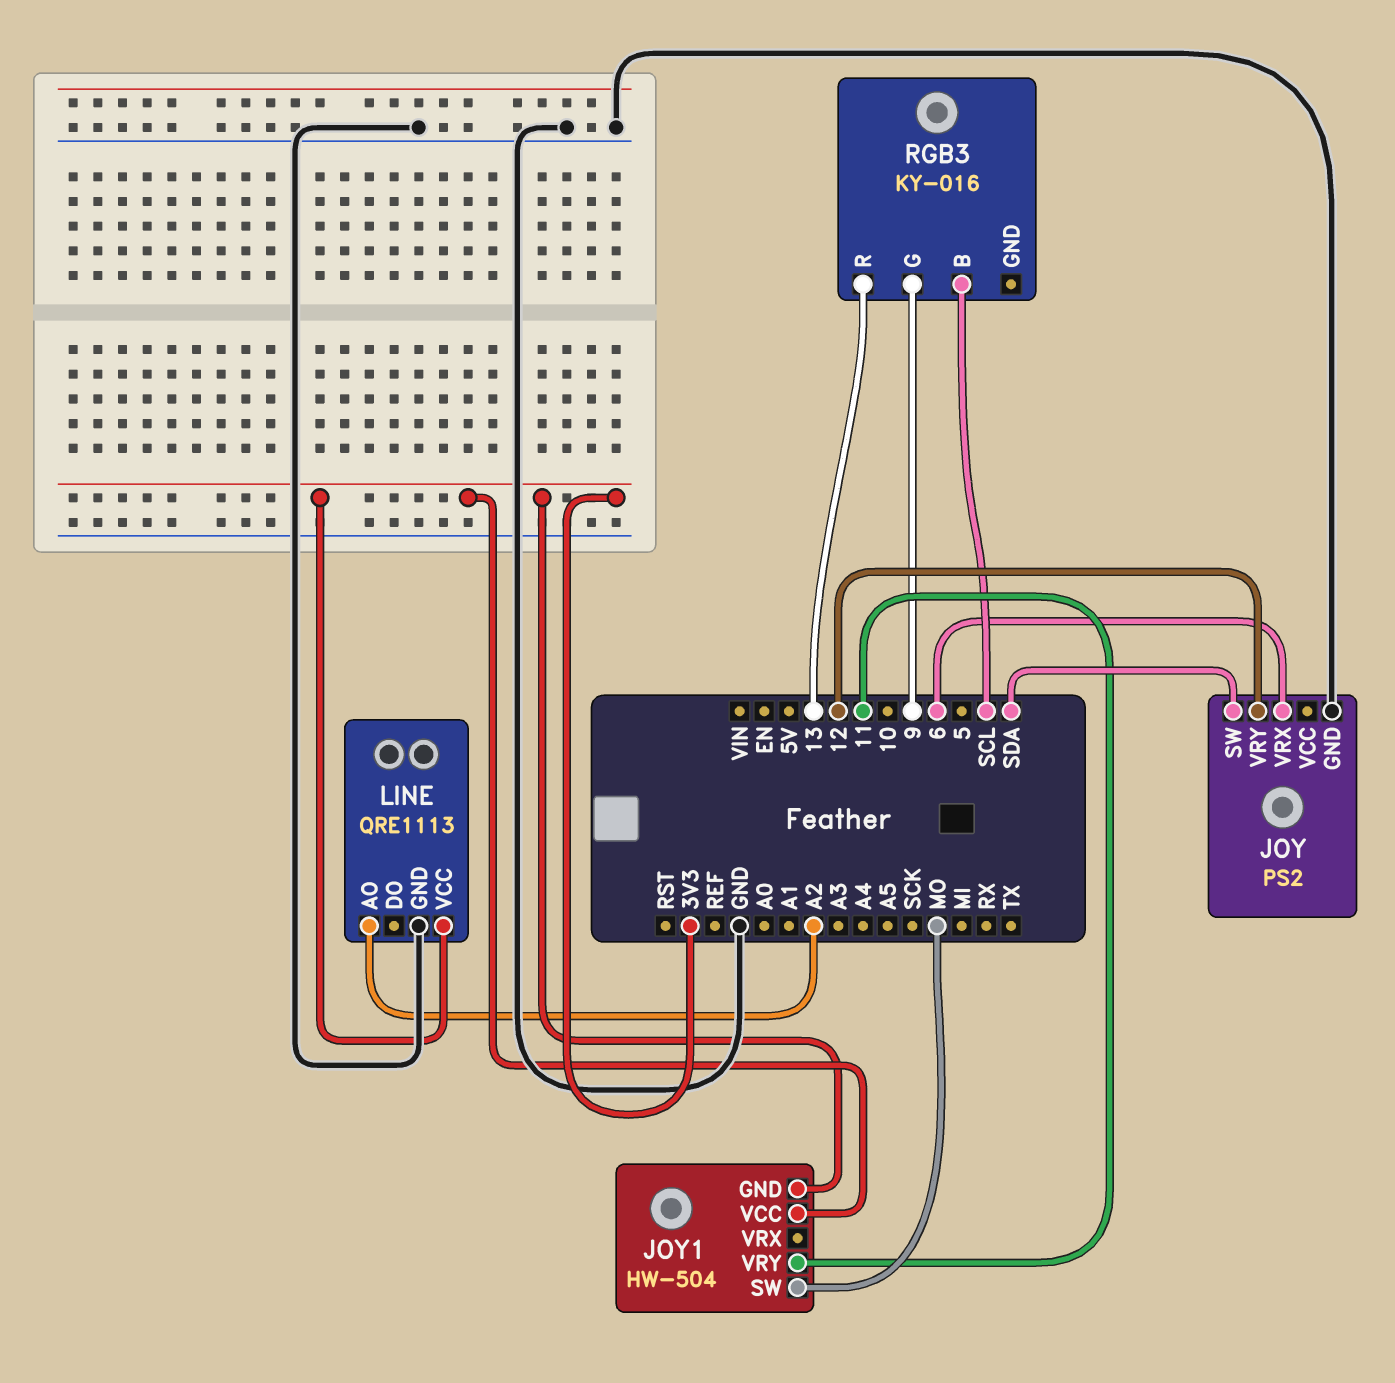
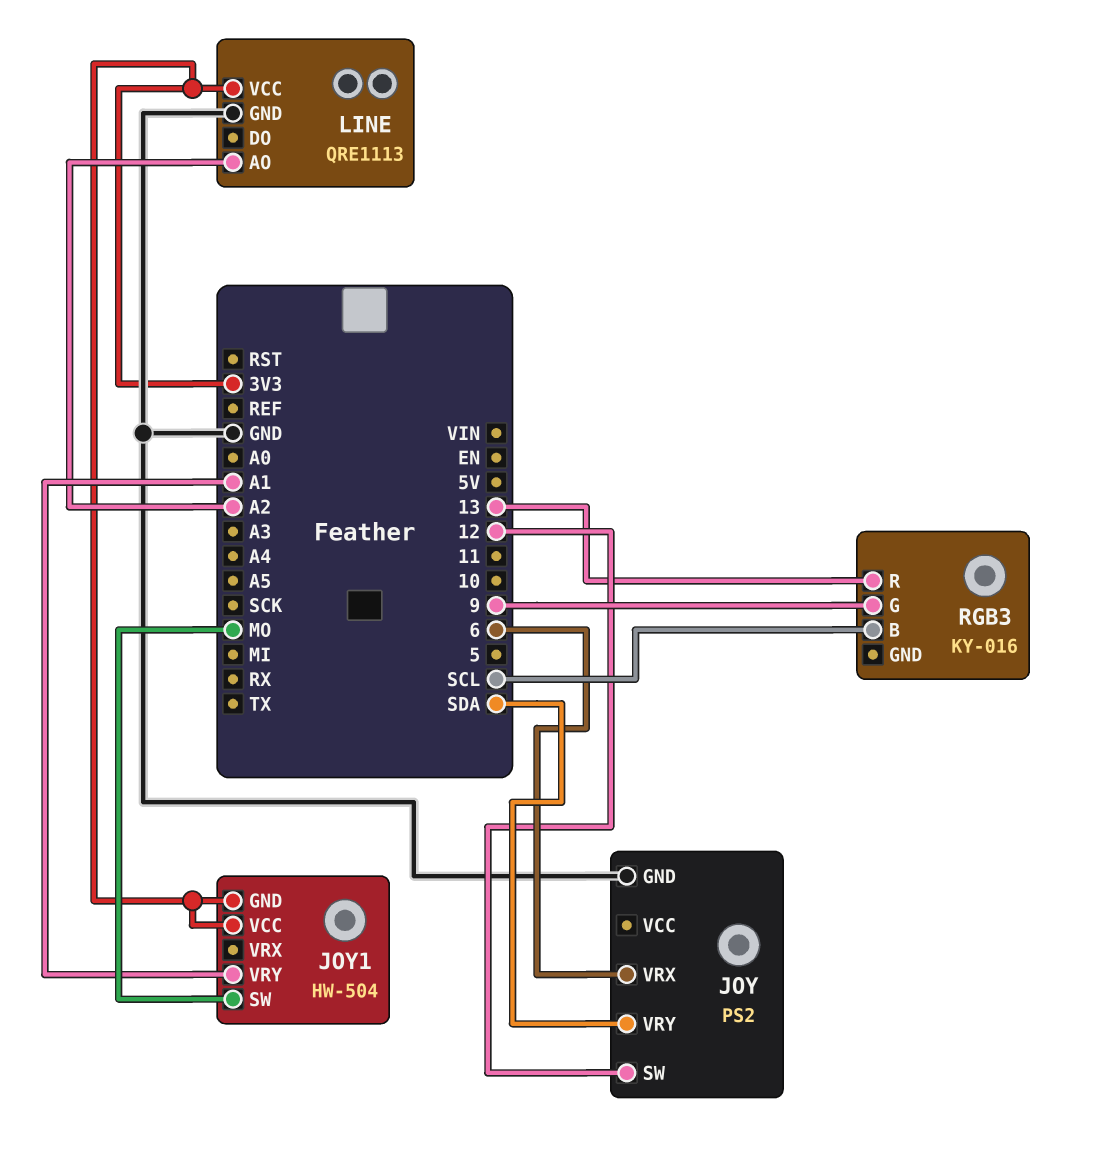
JOY pin SW: SDA -> 12
JOY pin VRY: 12 -> SDA
JOY1 pin VRY: 11 -> A1

